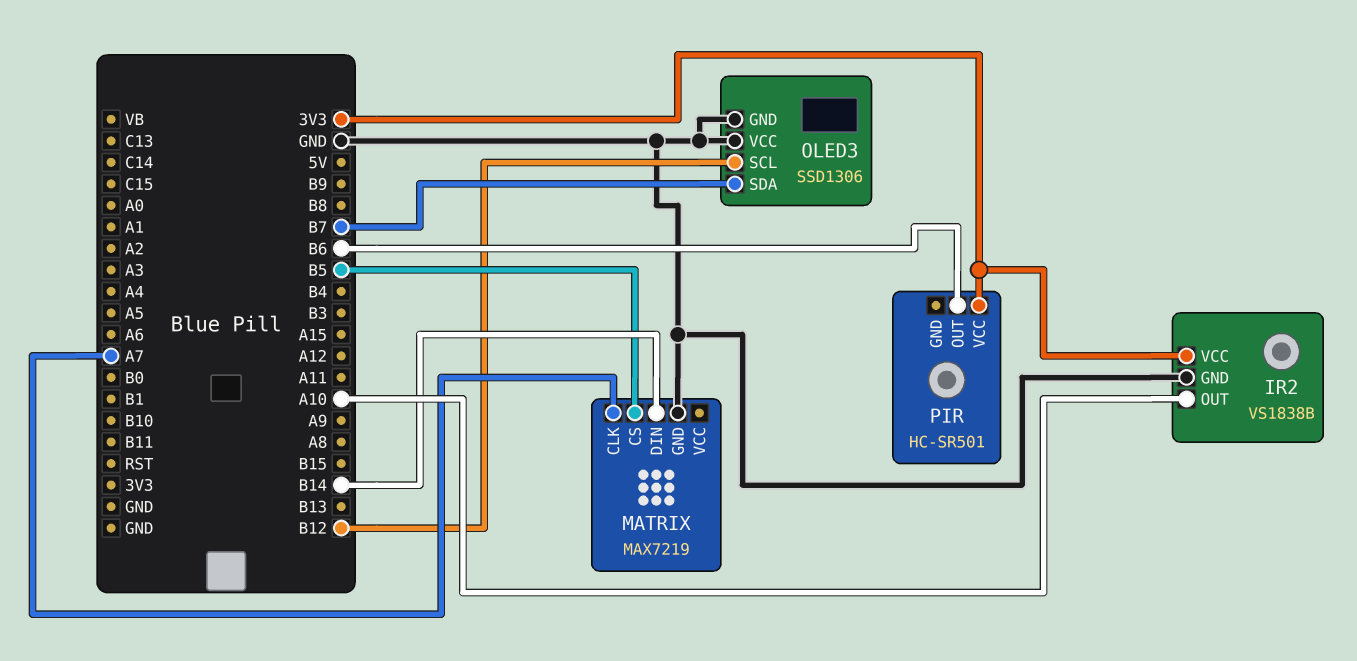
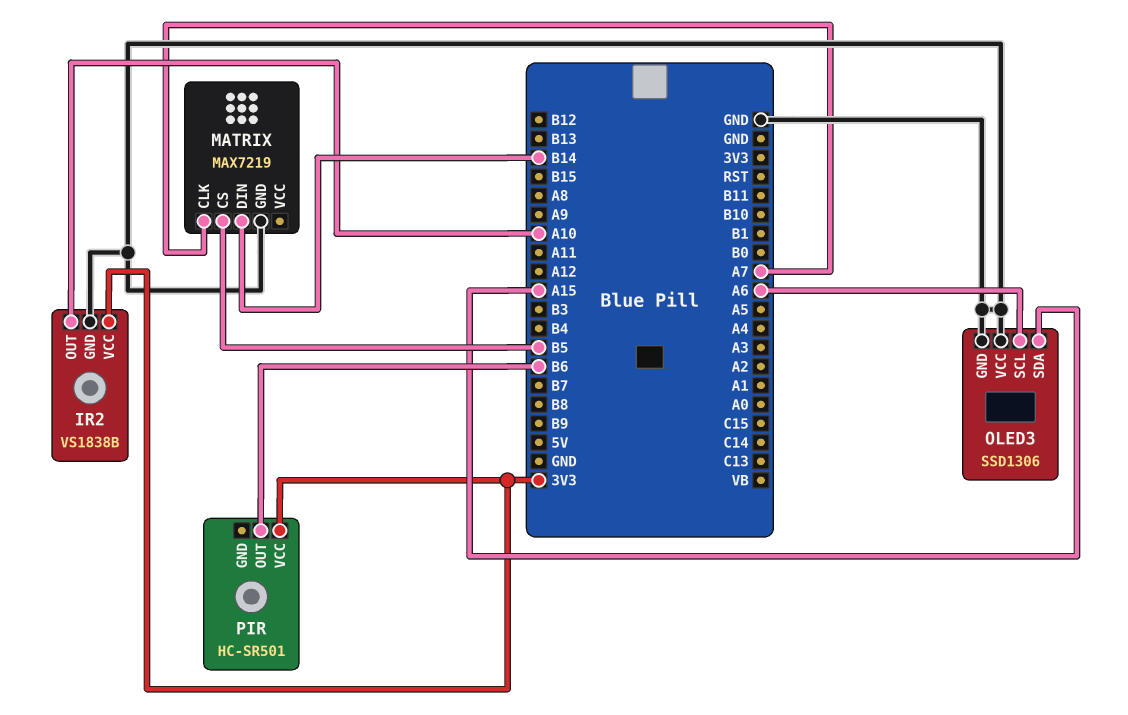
OLED3 pin SCL: B12 -> A6
OLED3 pin SDA: B7 -> A15

